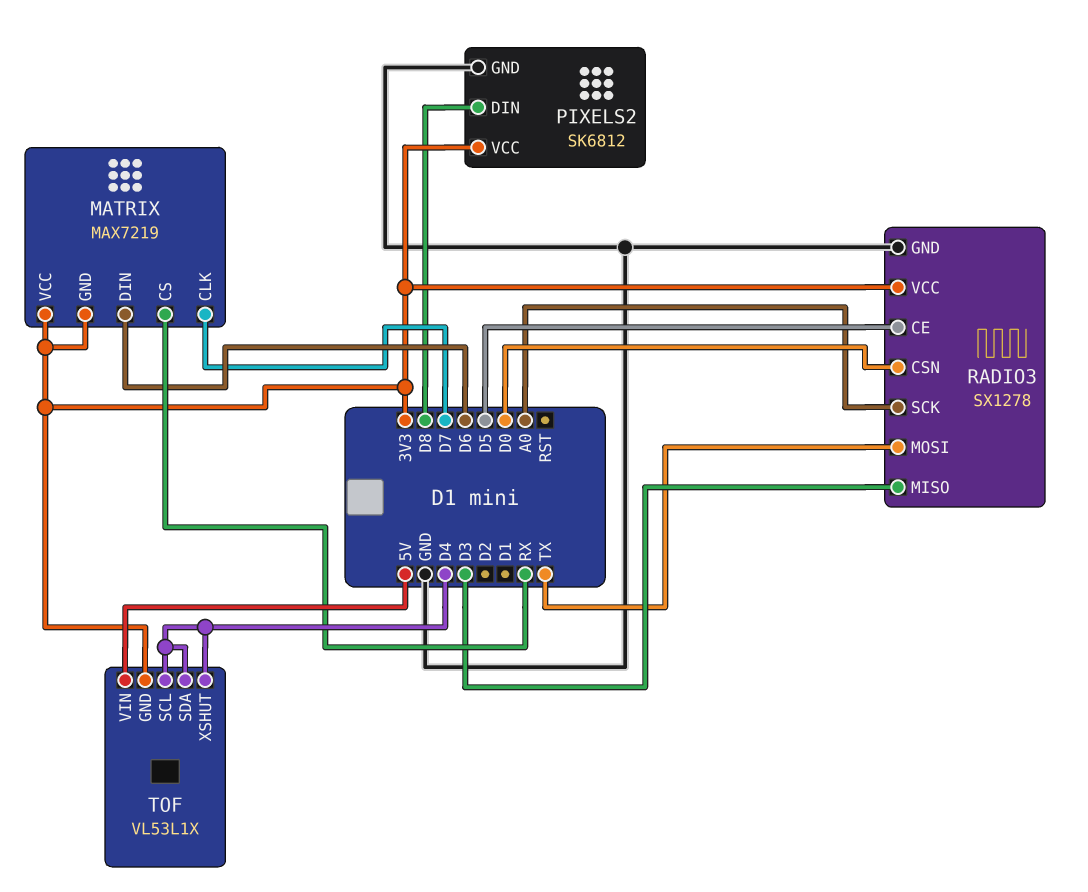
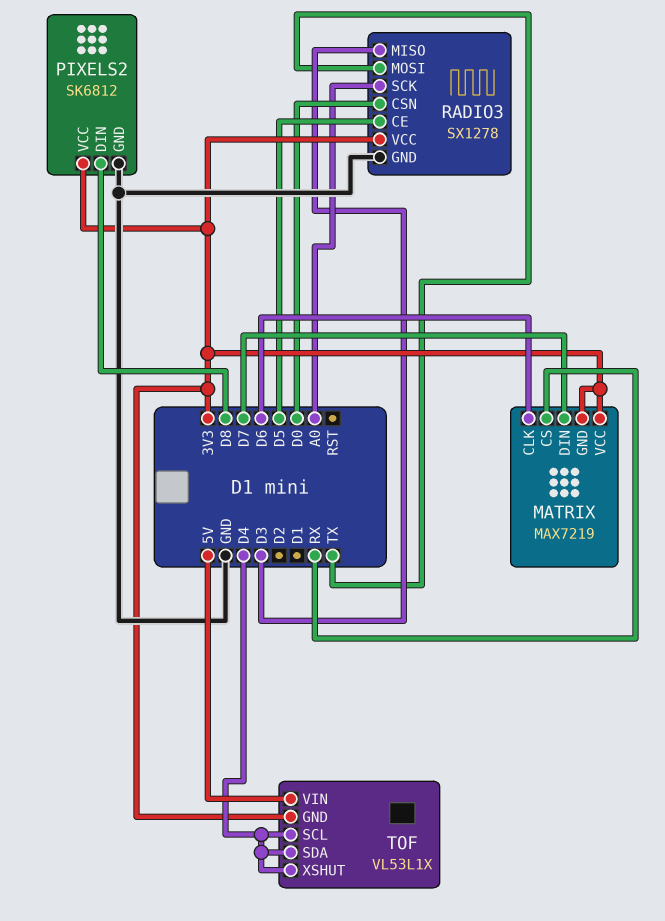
MATRIX pin CLK: D7 -> D6
MATRIX pin DIN: D6 -> D7

